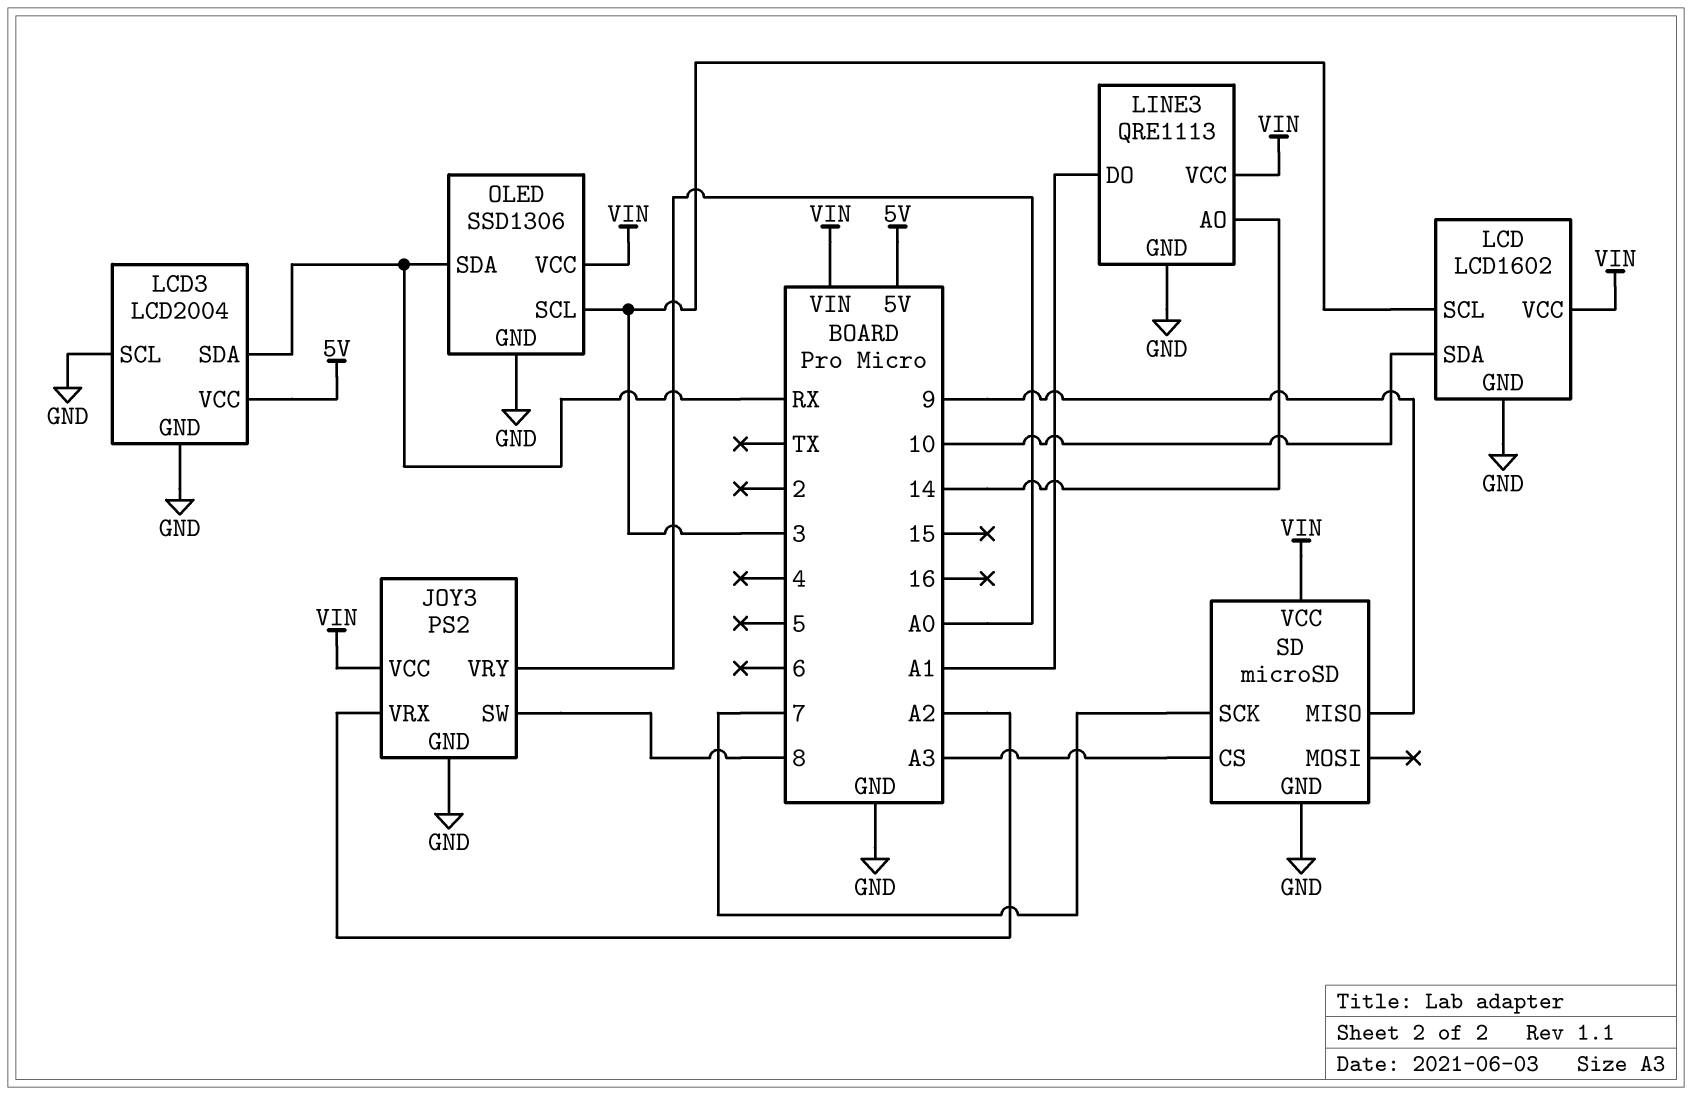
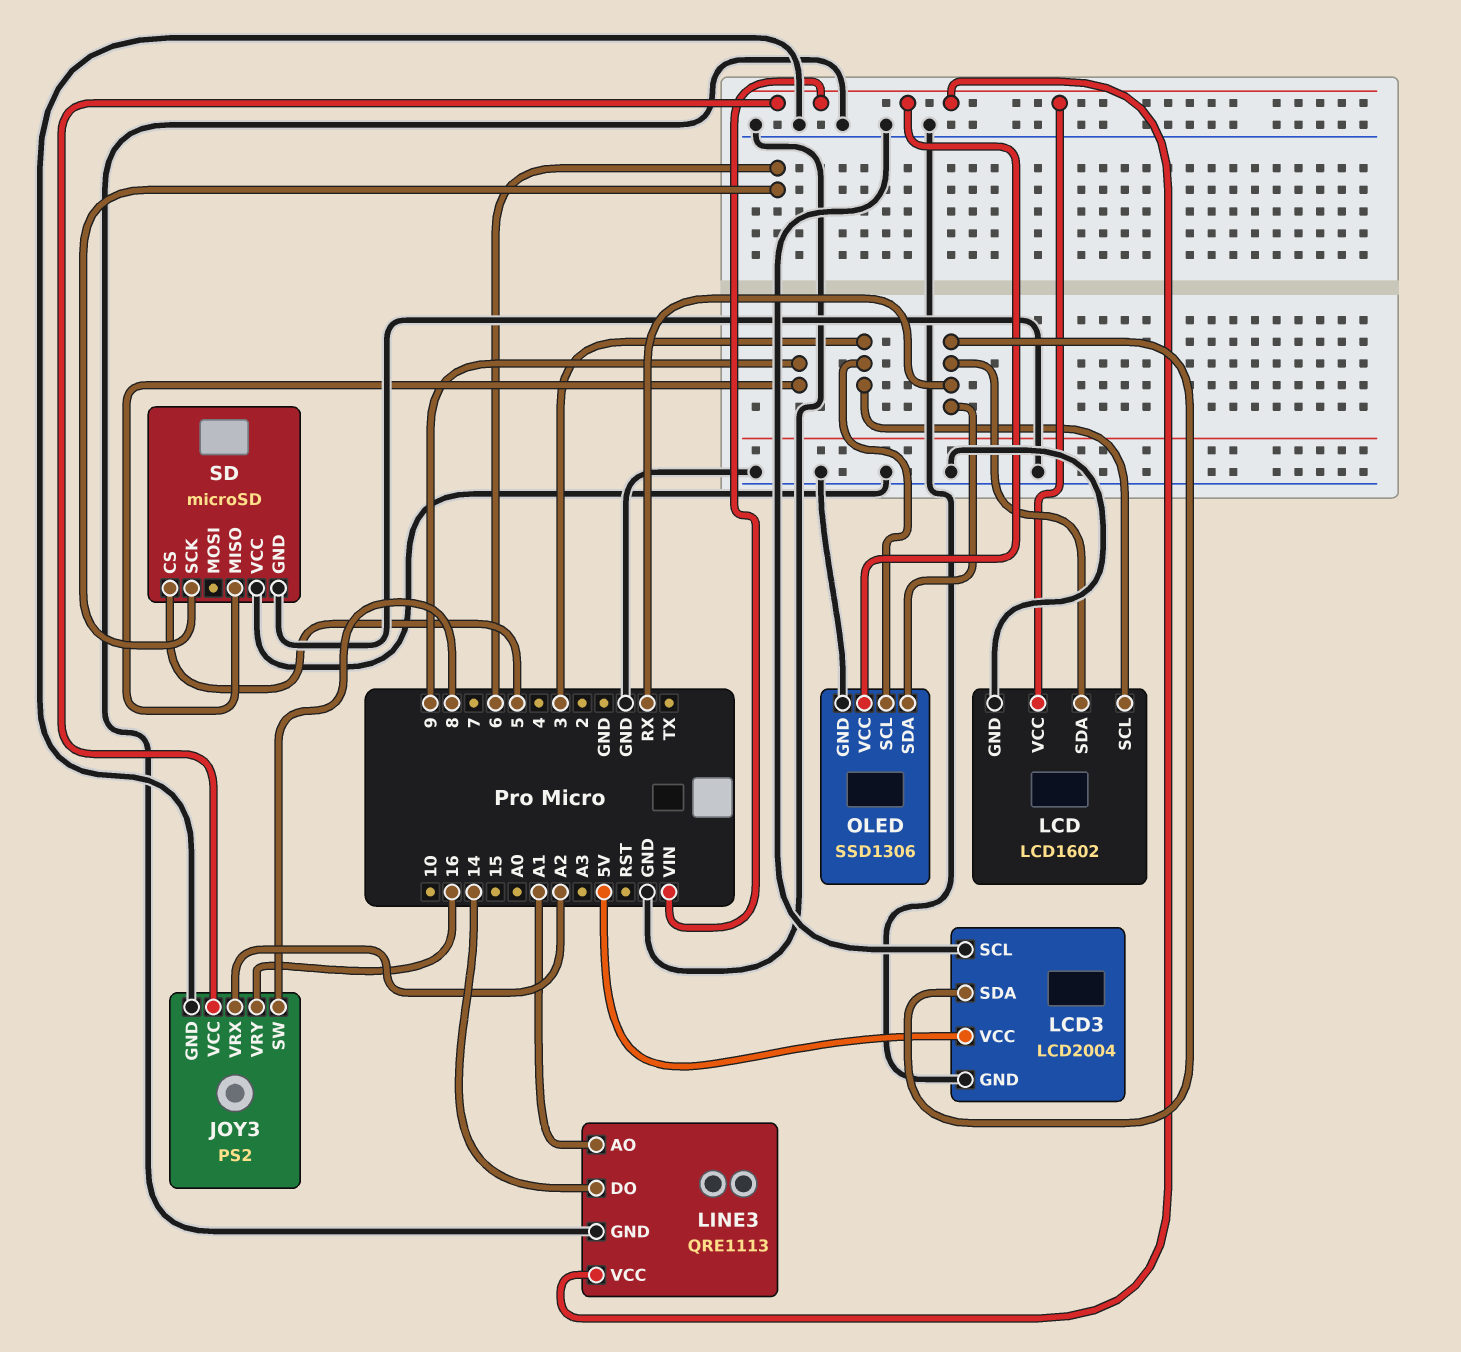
JOY3 pin VRY: A0 -> 16
LCD pin SDA: 10 -> RX
LINE3 pin AO: 14 -> A1
LINE3 pin DO: A1 -> 14
SD pin CS: A3 -> 5
SD pin SCK: 7 -> 6
SD pin VCC: VIN -> GND

